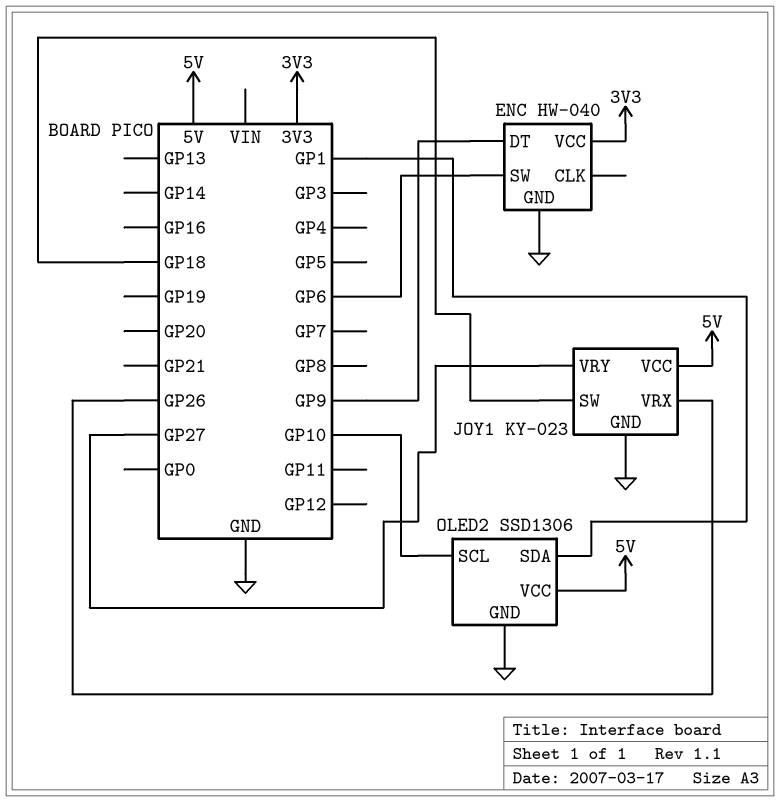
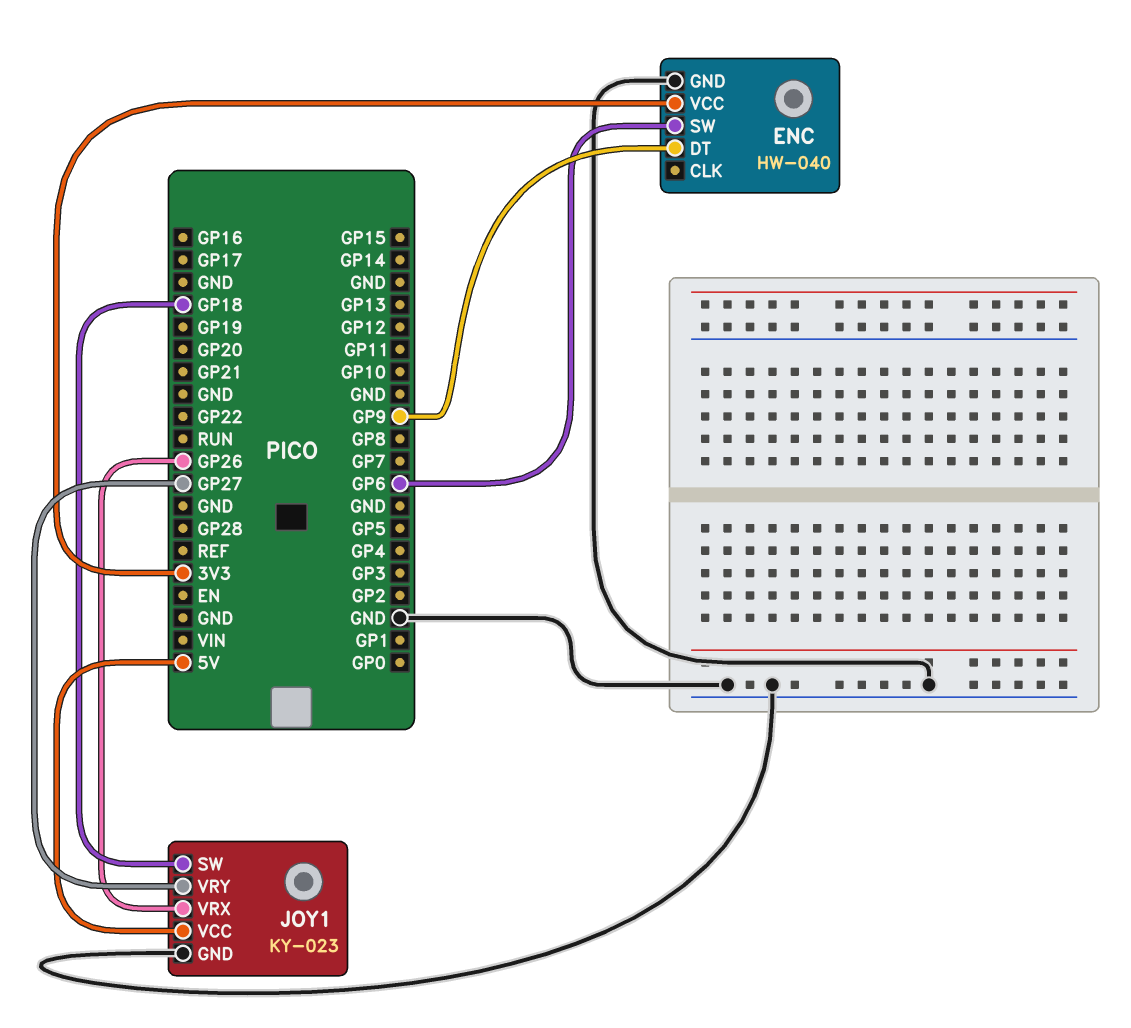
OLED2: SSD1306 -> none
OLED2 pin GND: GND -> none
OLED2 pin SCL: GP10 -> none
OLED2 pin SDA: GP1 -> none
OLED2 pin VCC: 5V -> none

